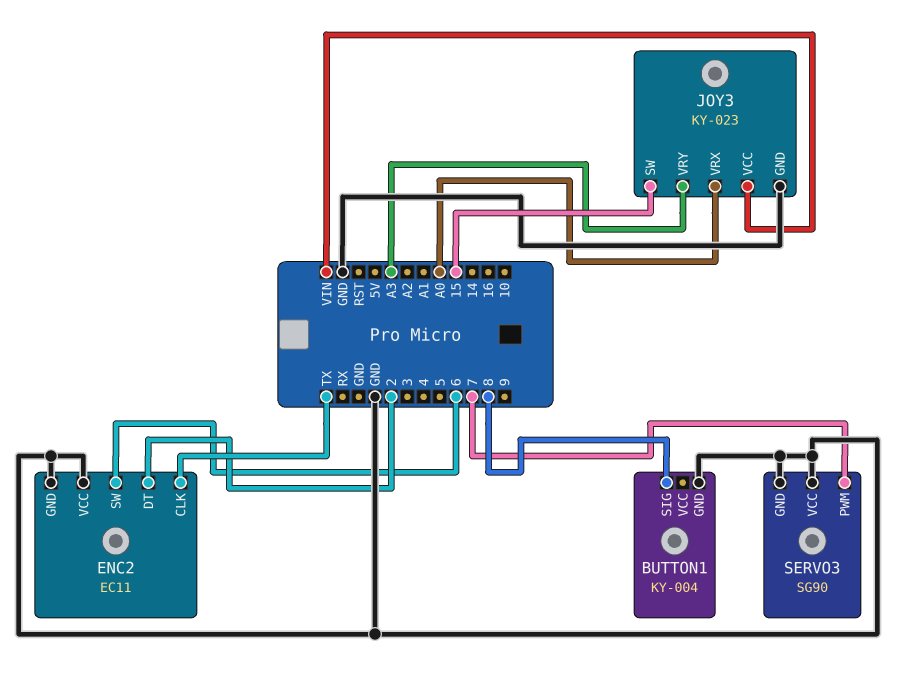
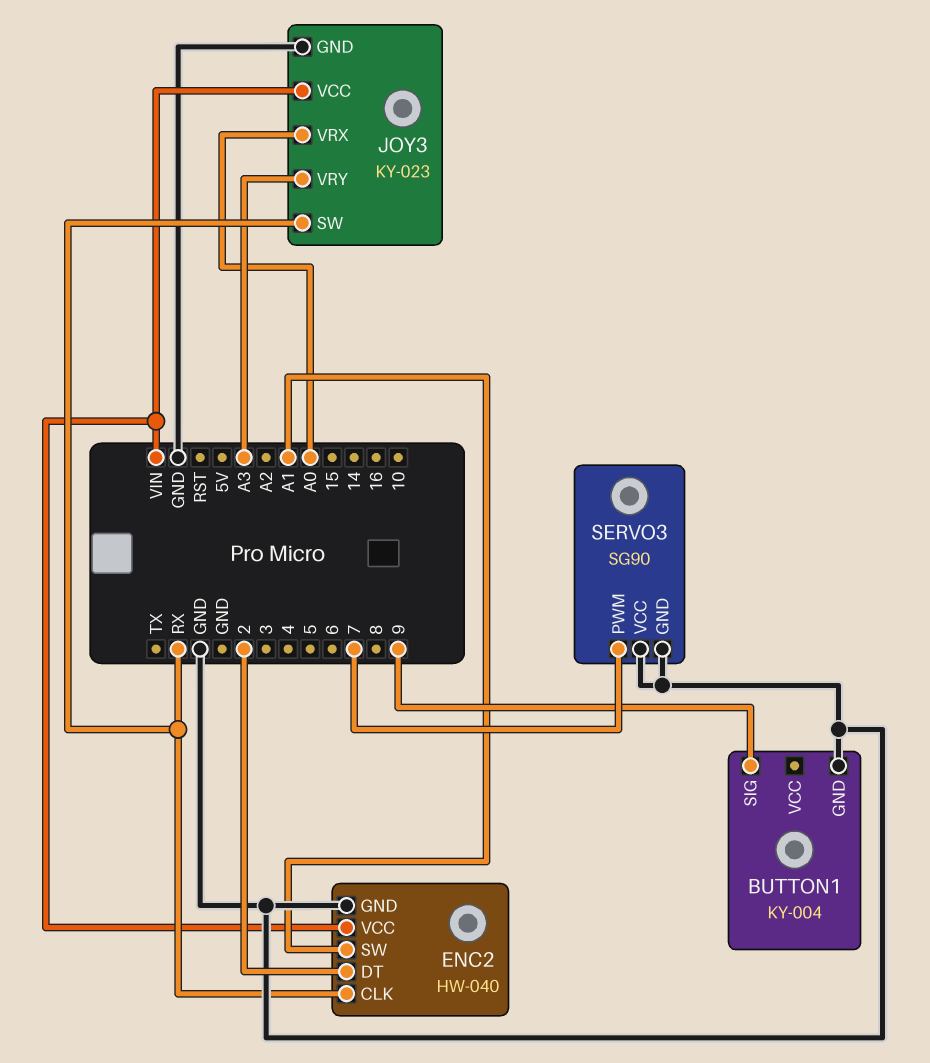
BUTTON1 pin SIG: 8 -> 9
ENC2: EC11 -> HW-040
ENC2 pin CLK: TX -> RX
ENC2 pin SW: 6 -> A1
ENC2 pin VCC: GND -> VIN
JOY3 pin SW: 15 -> RX

